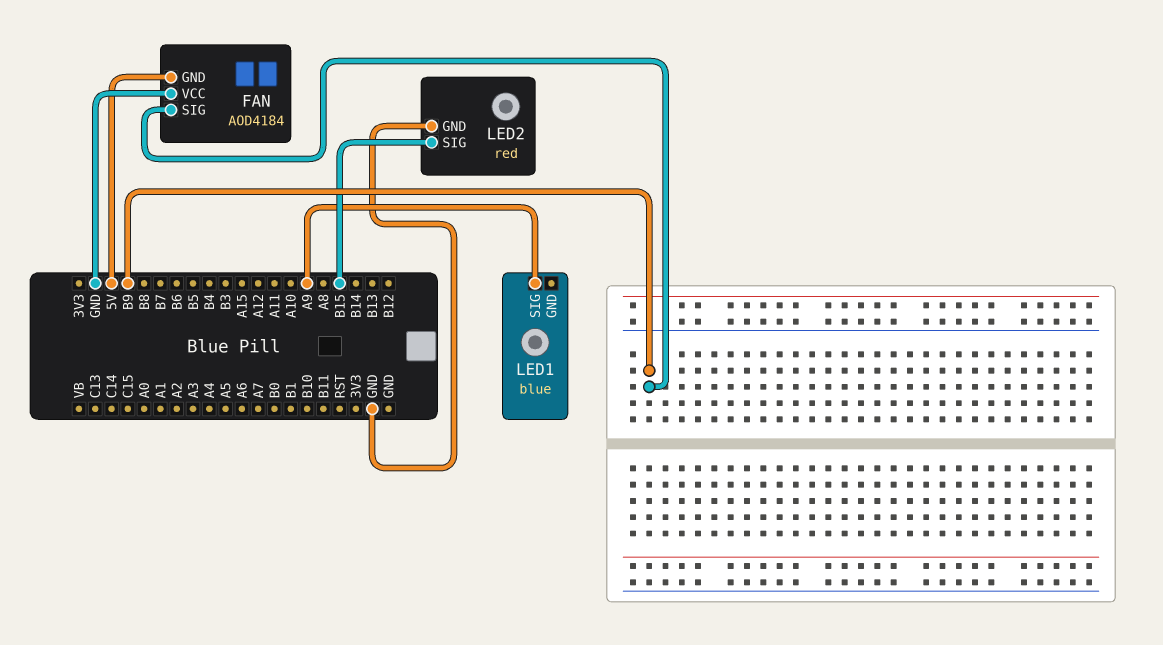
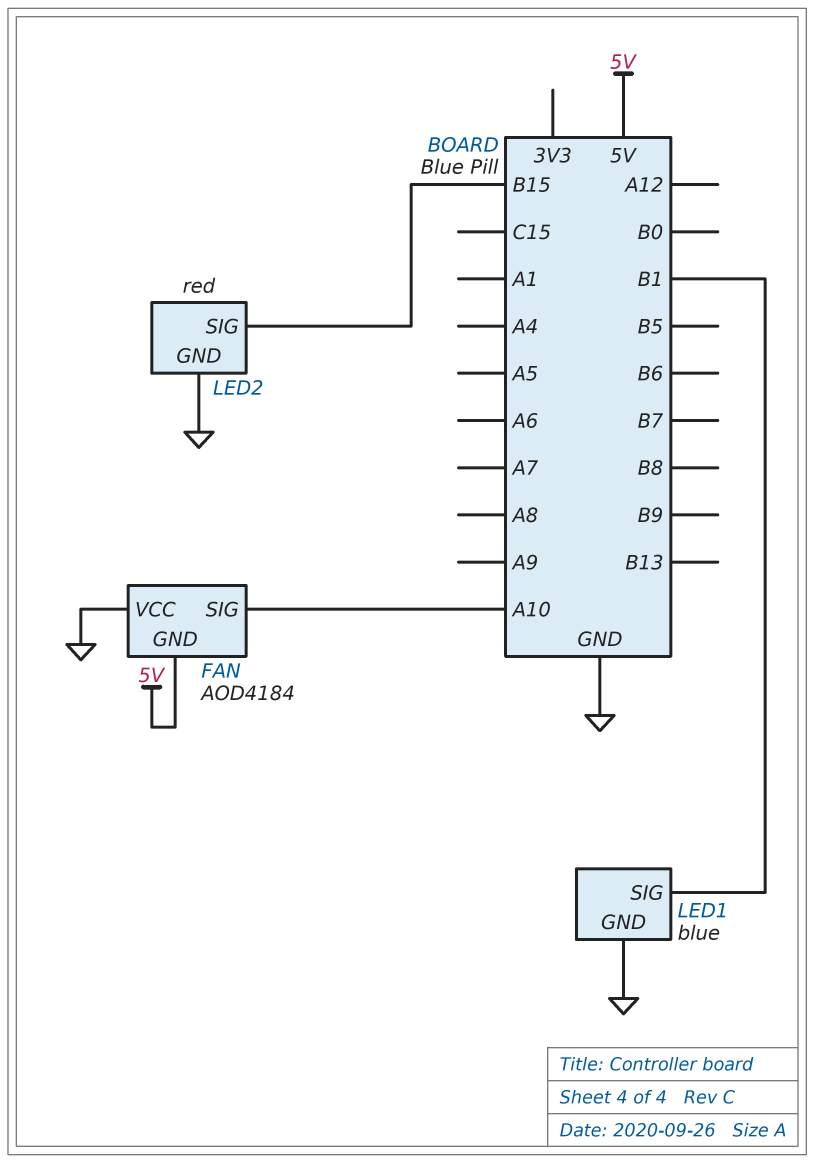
FAN pin SIG: B9 -> A10
LED1 pin GND: none -> GND
LED1 pin SIG: A9 -> B1

